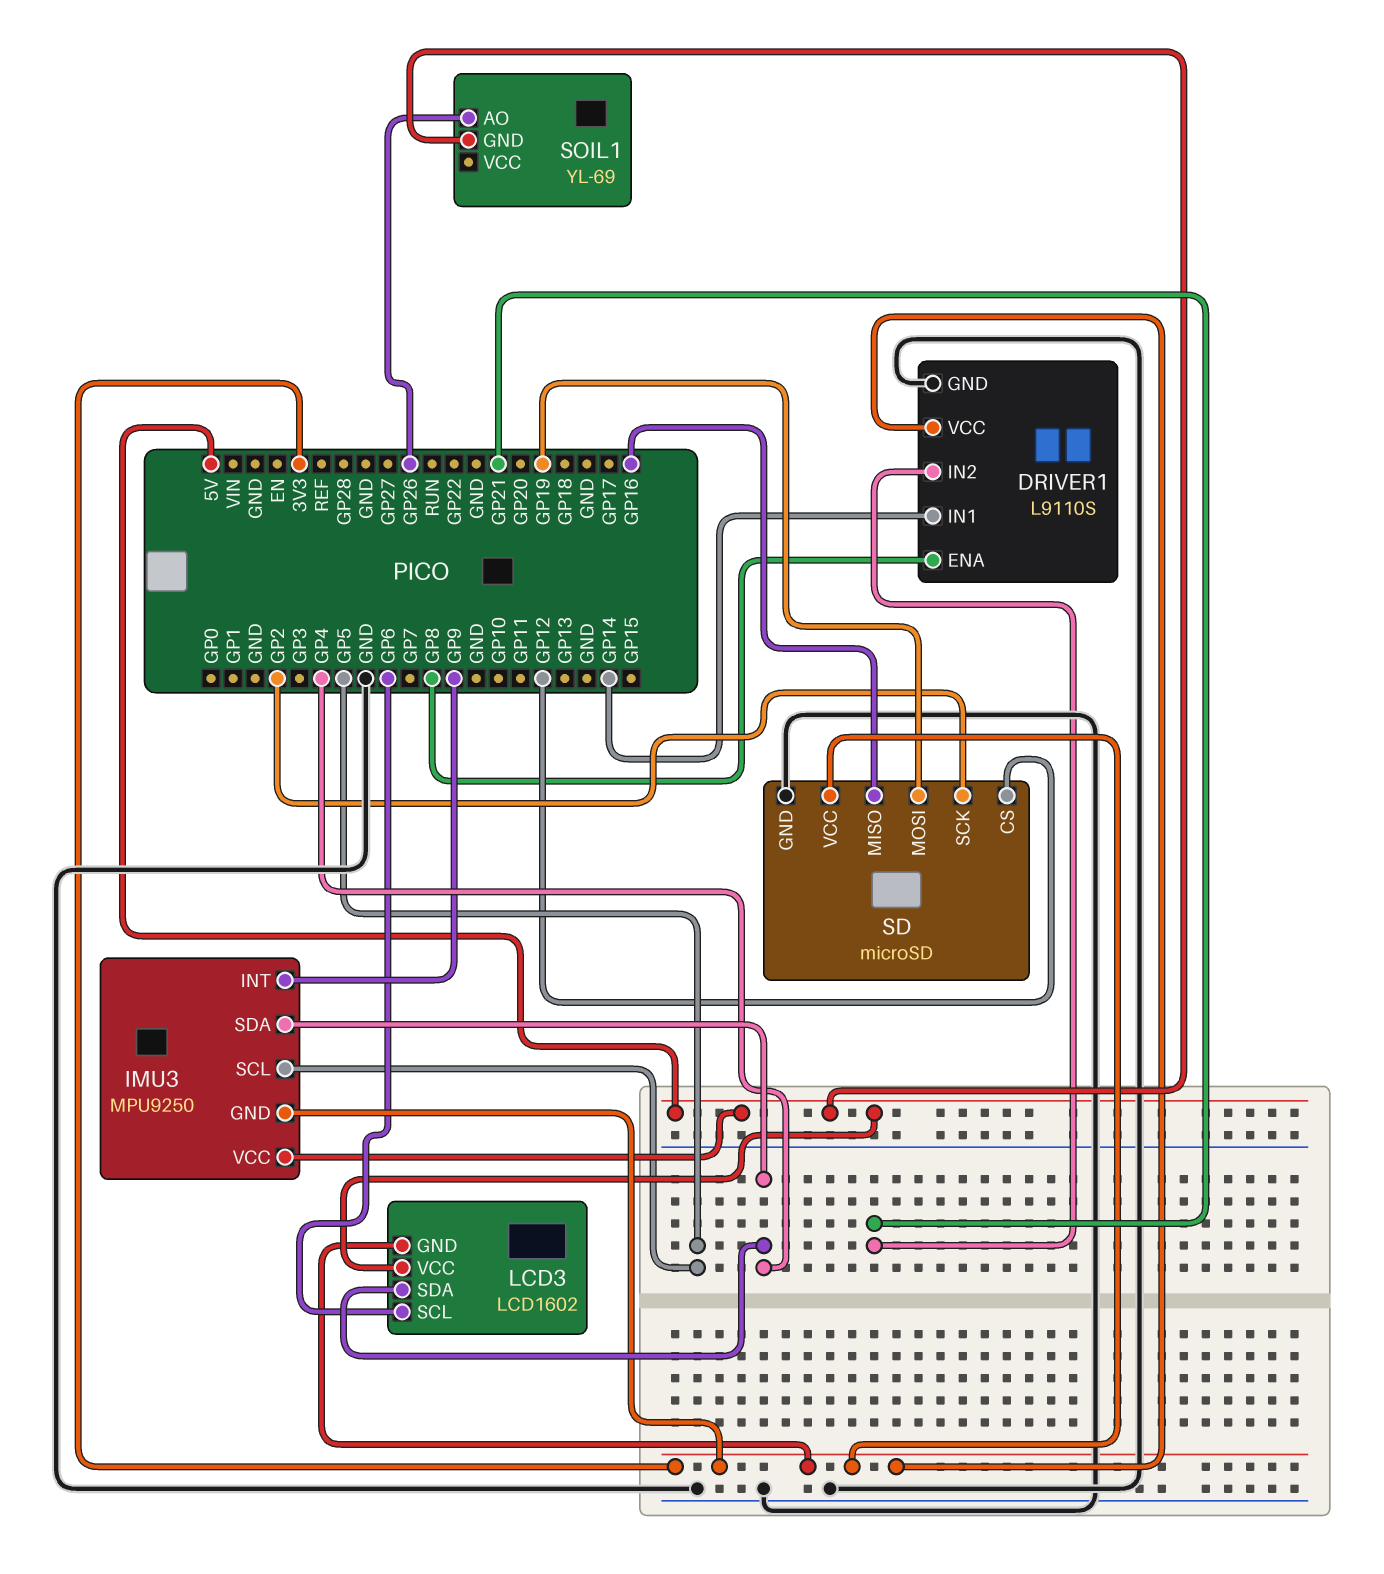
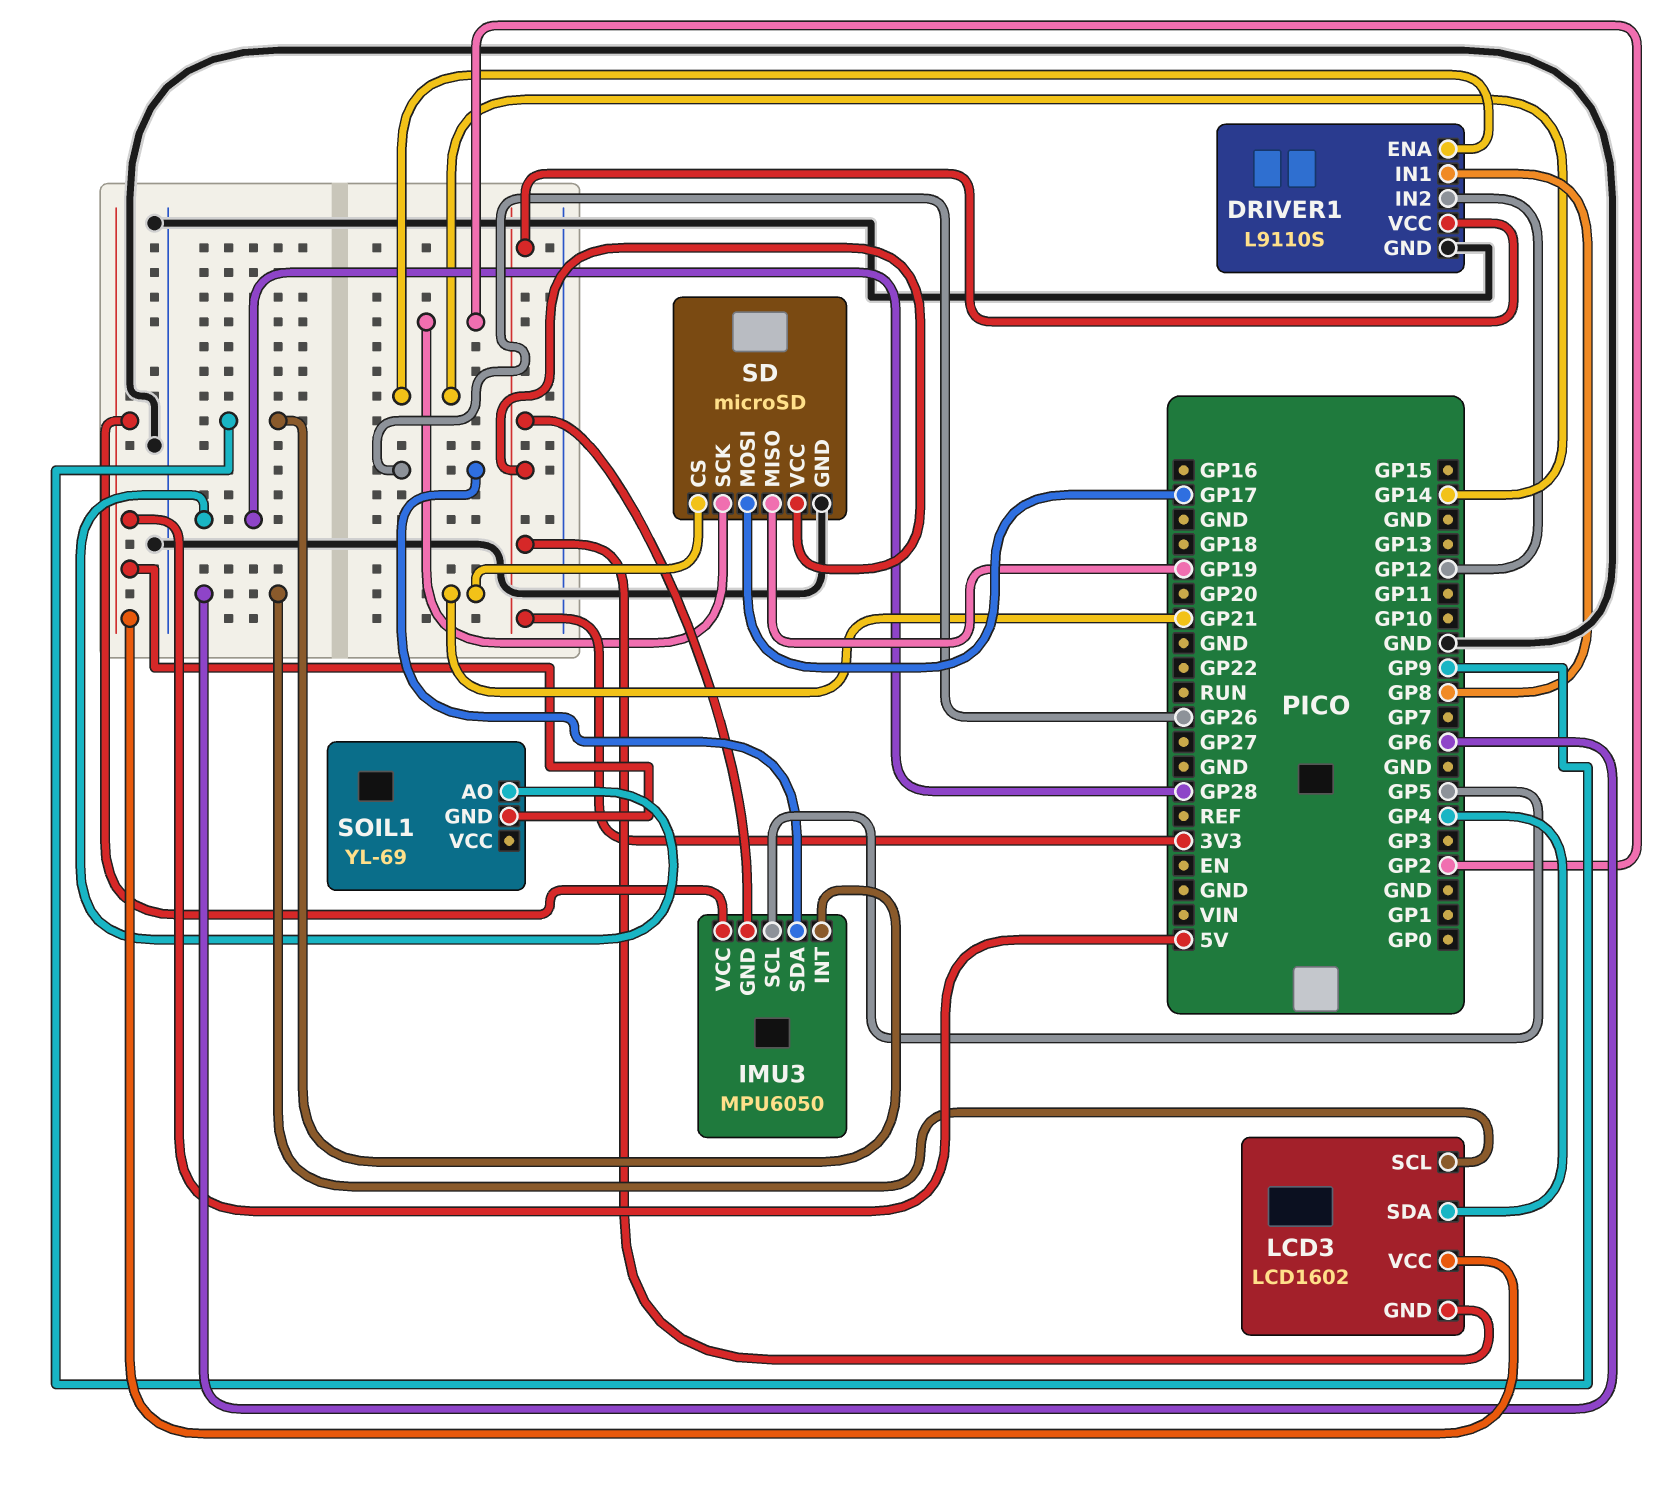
DRIVER1 pin ENA: GP8 -> GP14
DRIVER1 pin IN1: GP14 -> GP8
DRIVER1 pin IN2: GP21 -> GP12
IMU3: MPU9250 -> MPU6050
IMU3 pin SDA: GP4 -> GP26
SD pin CS: GP12 -> GP21
SD pin MISO: GP16 -> GP19
SD pin MOSI: GP19 -> GP17
SOIL1 pin AO: GP26 -> GP28

